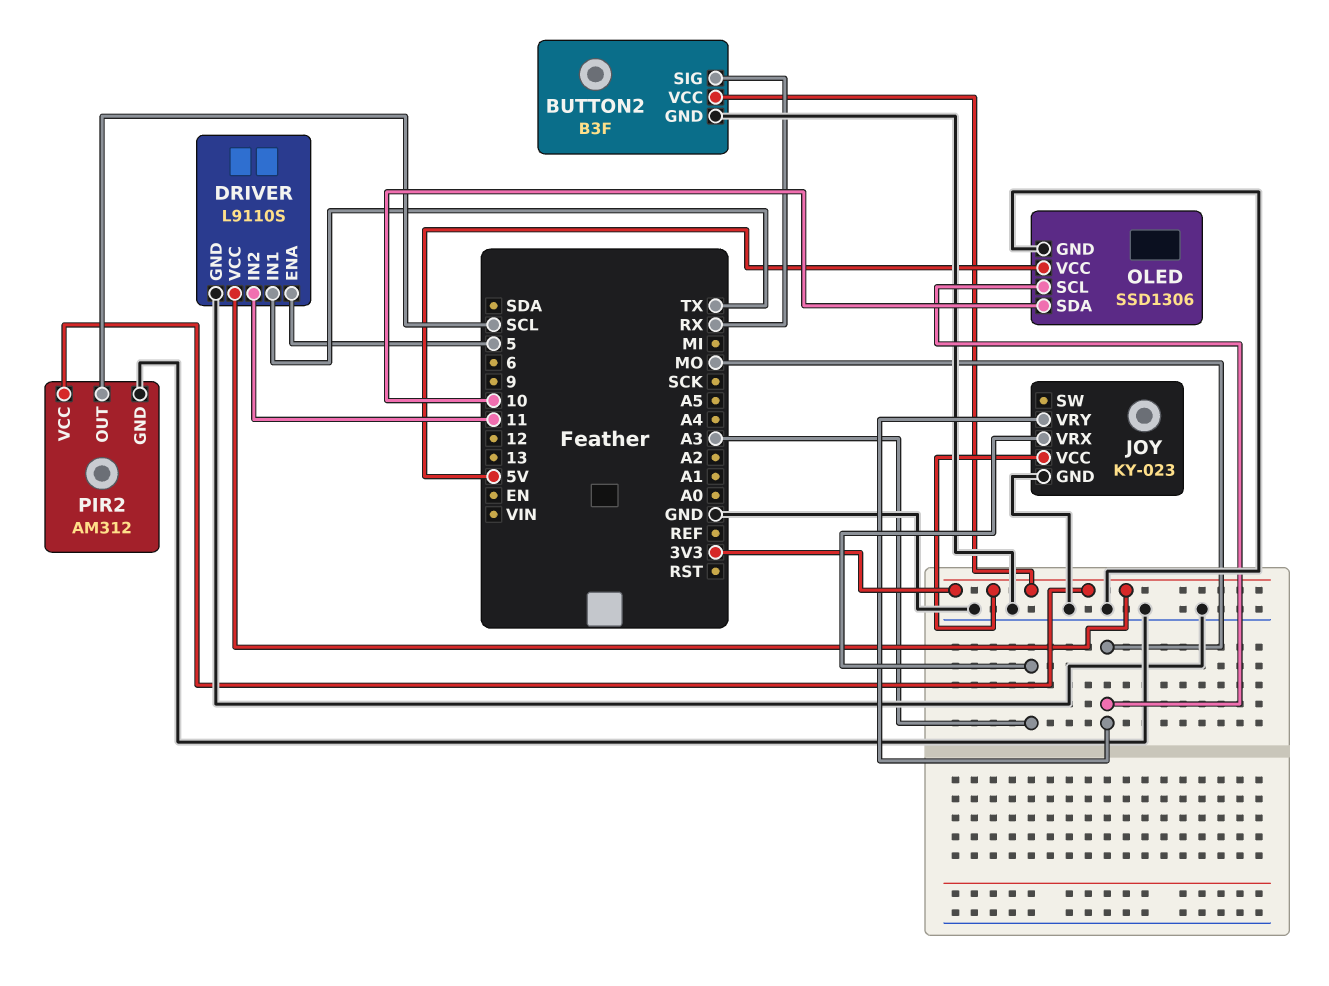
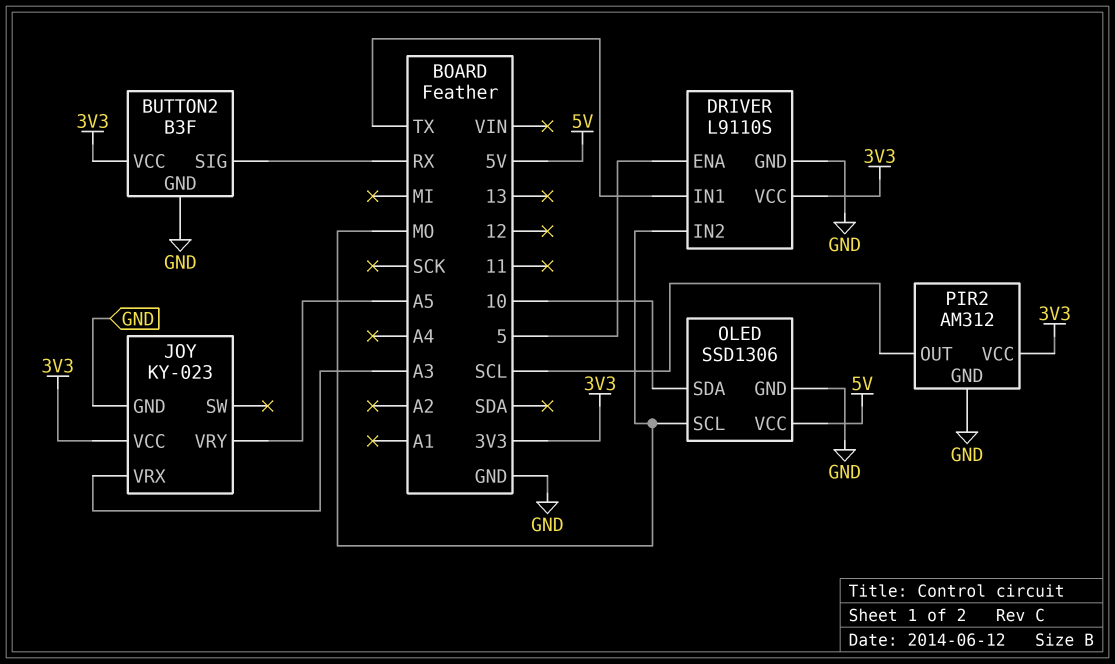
DRIVER pin IN2: 11 -> MO
JOY pin VRY: MO -> A5

